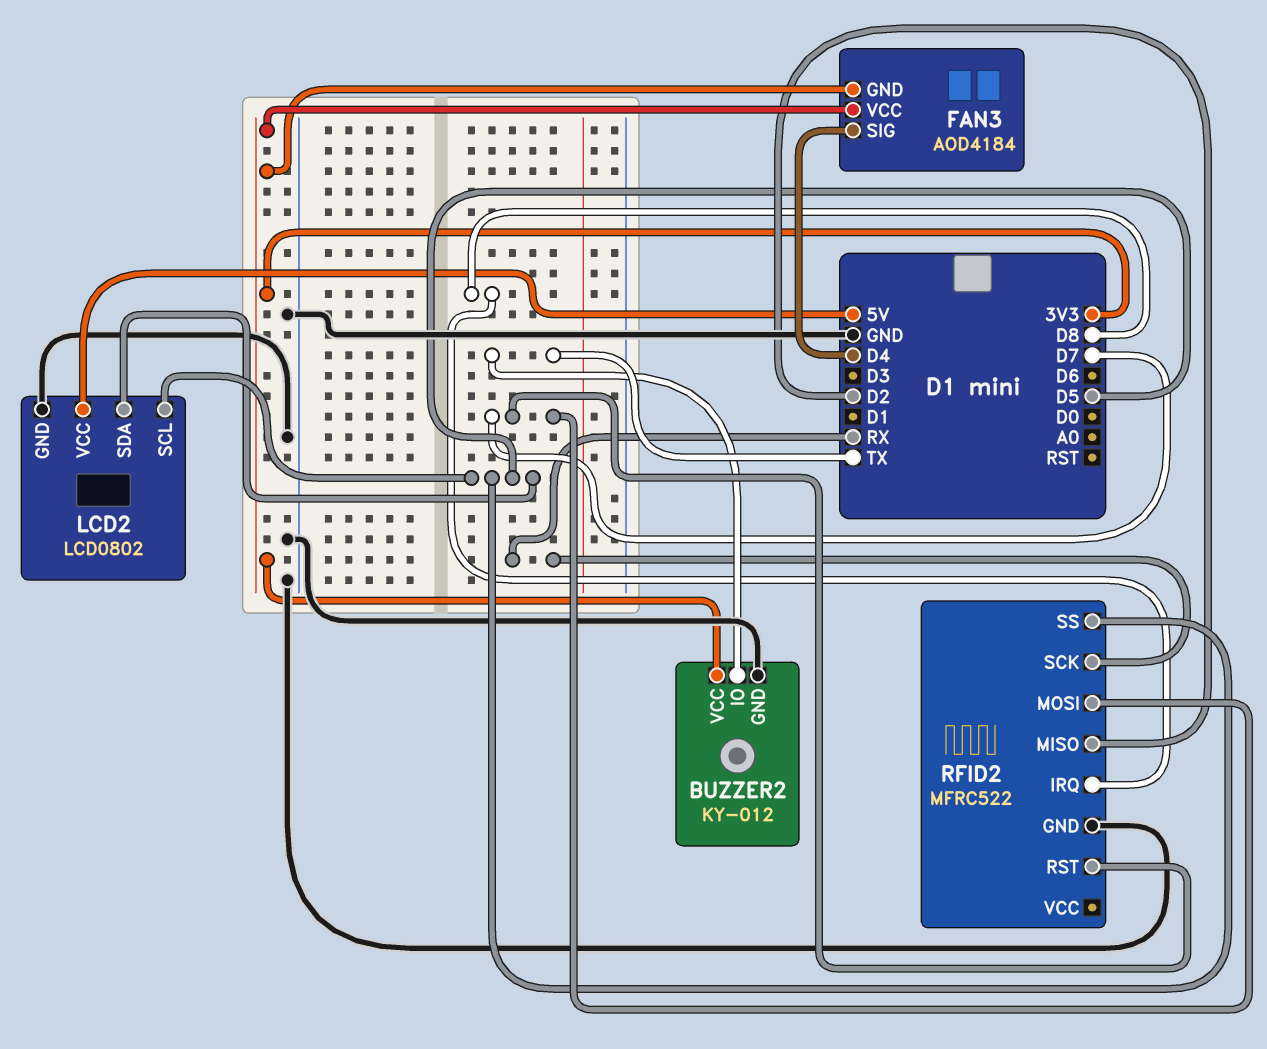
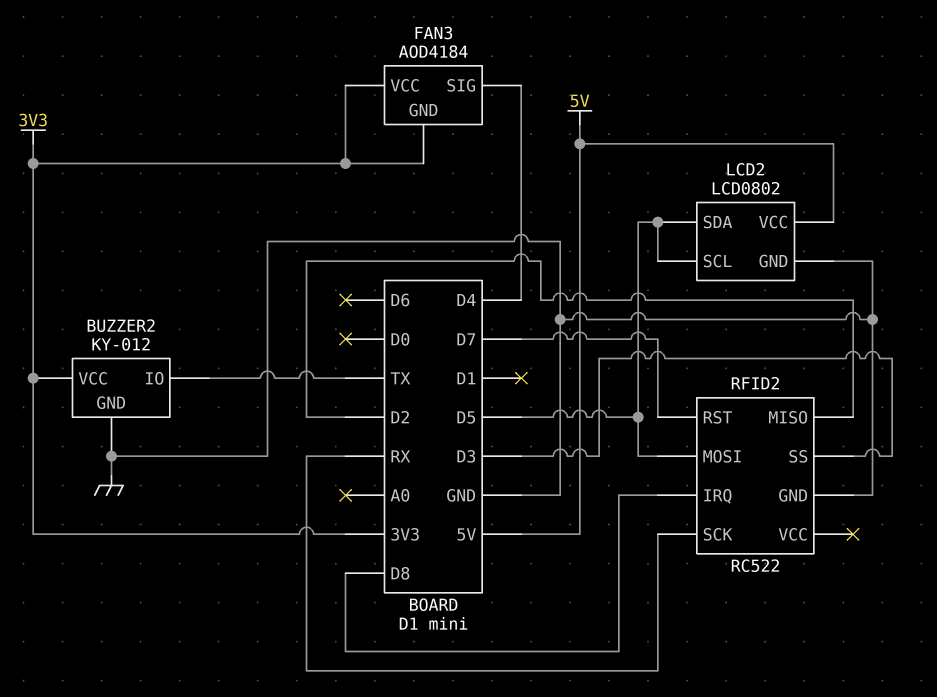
RFID2: MFRC522 -> RC522
RFID2 pin MOSI: D7 -> D5
RFID2 pin SS: D5 -> D3

